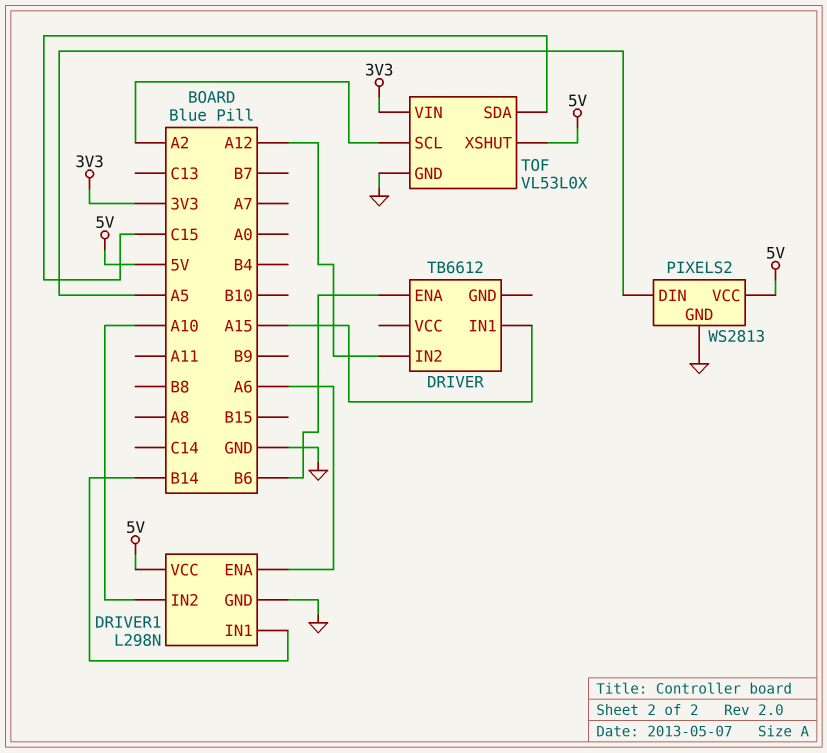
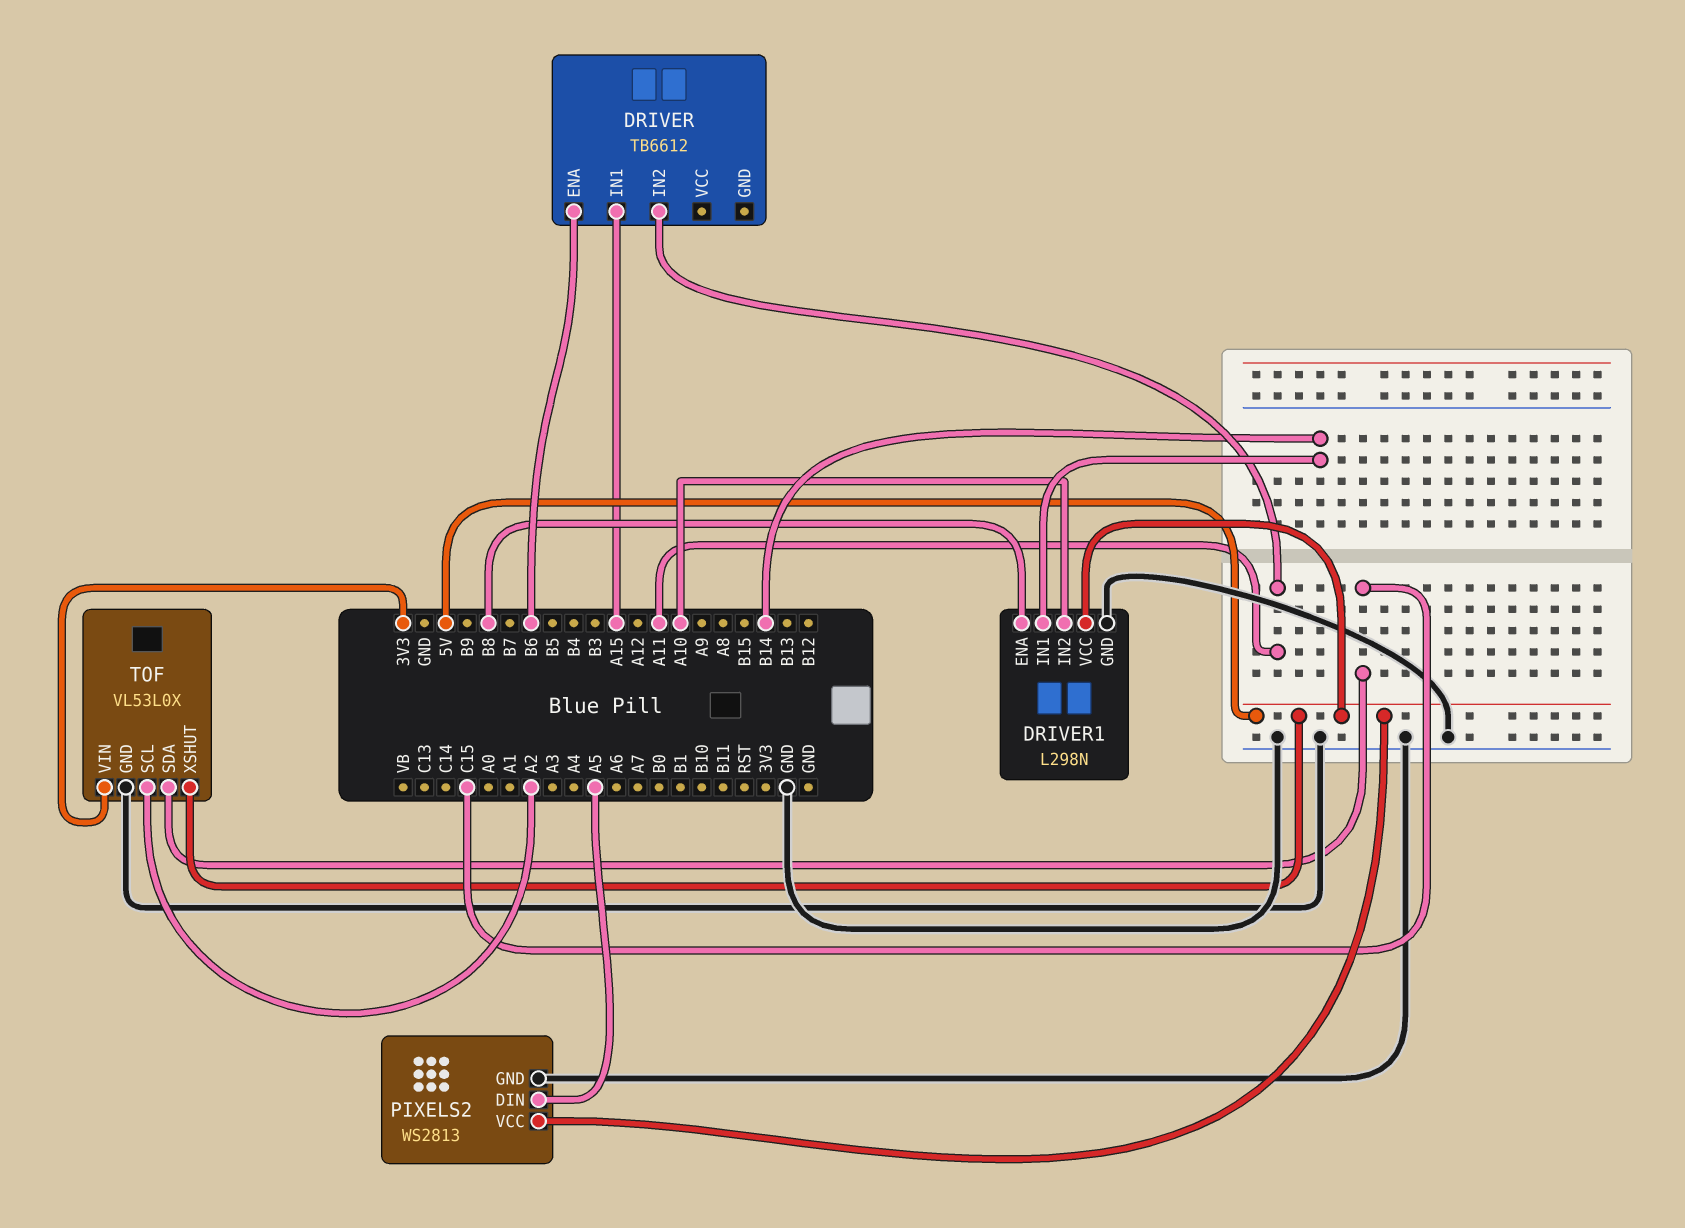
DRIVER pin IN2: A12 -> A11
DRIVER1 pin ENA: A6 -> B8

